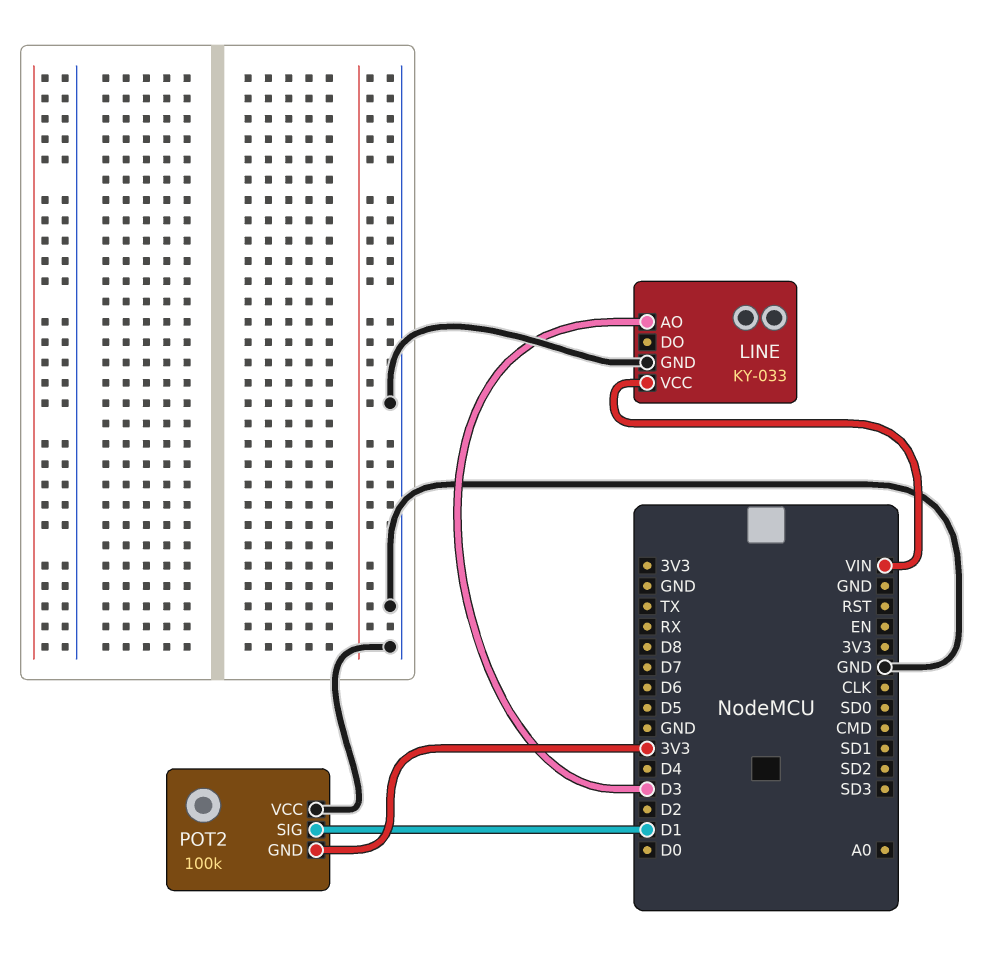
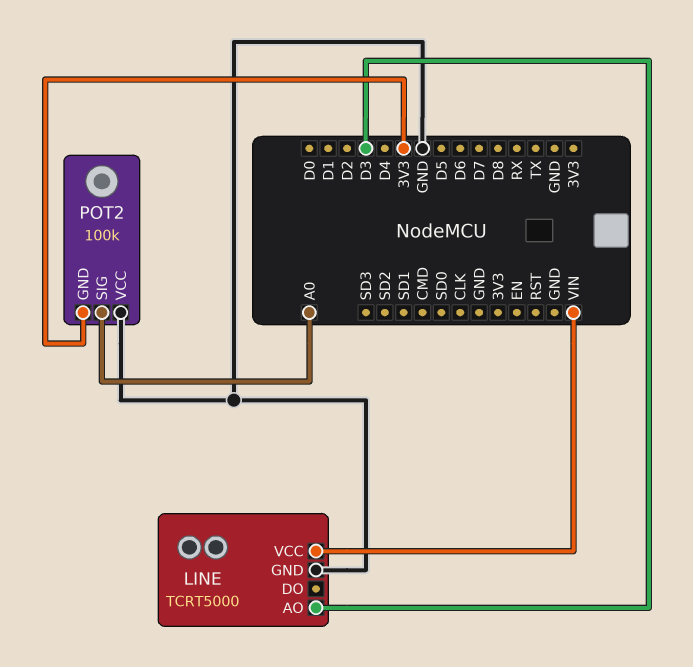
LINE: KY-033 -> TCRT5000
POT2 pin SIG: D1 -> A0

